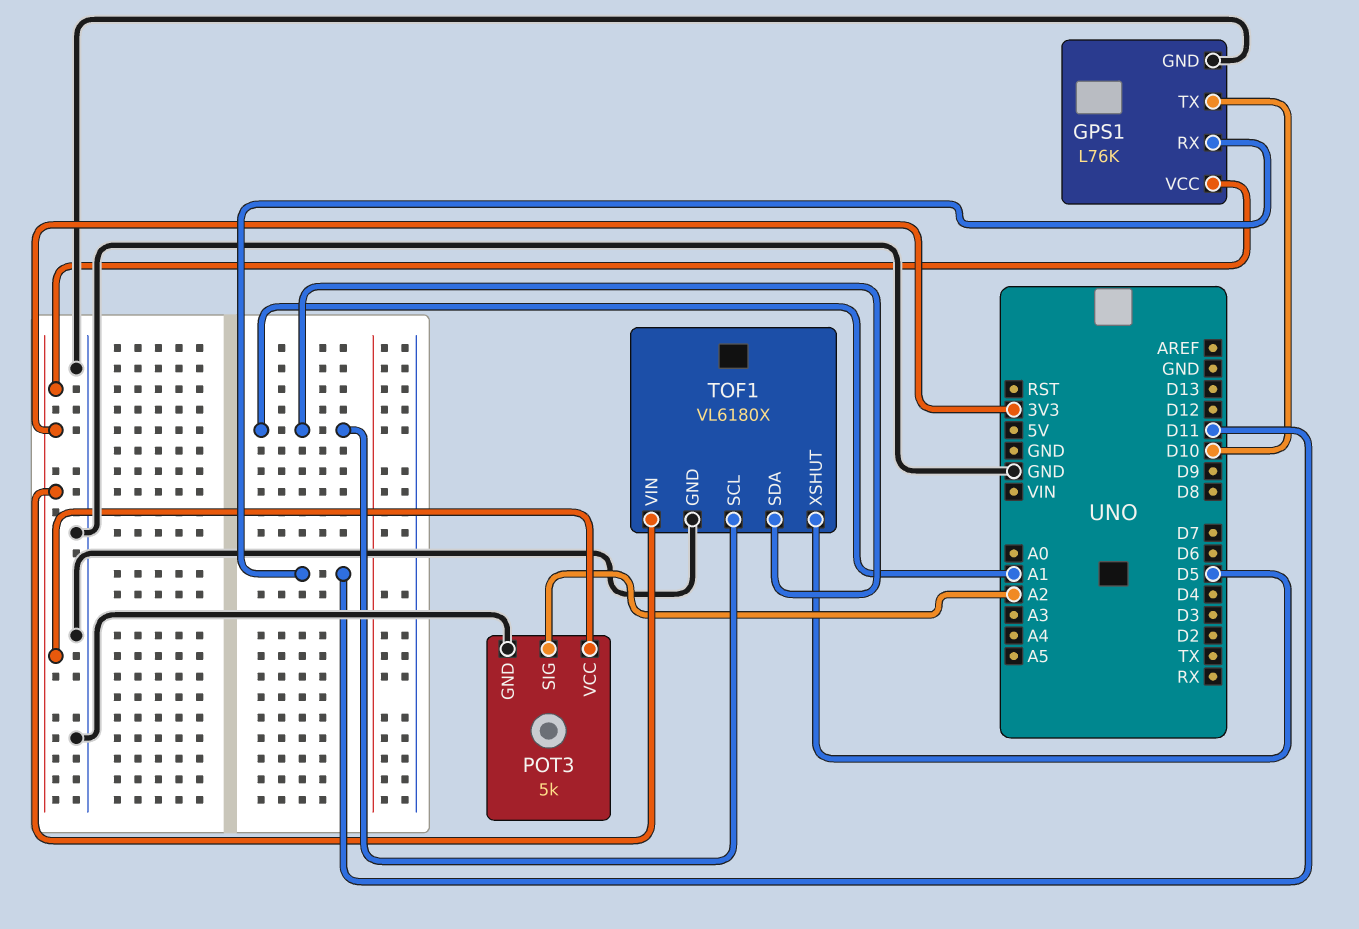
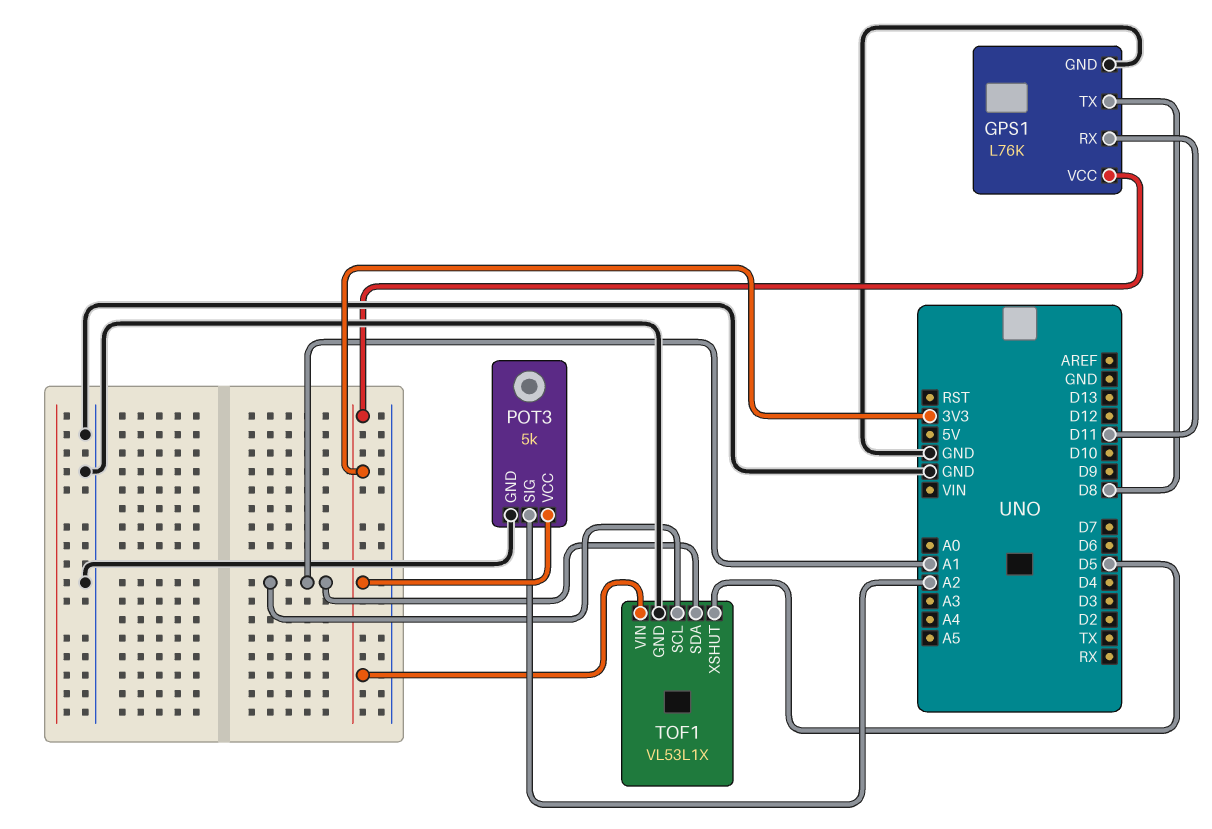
GPS1 pin TX: D10 -> D8
TOF1: VL6180X -> VL53L1X

